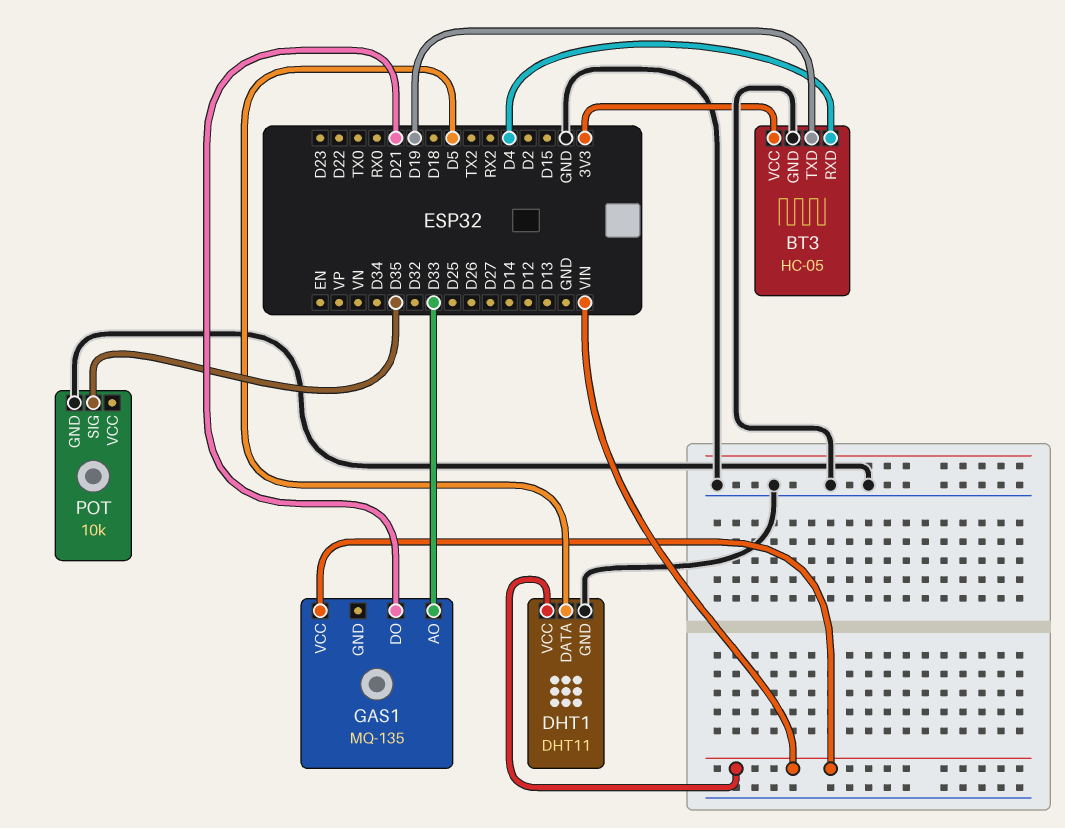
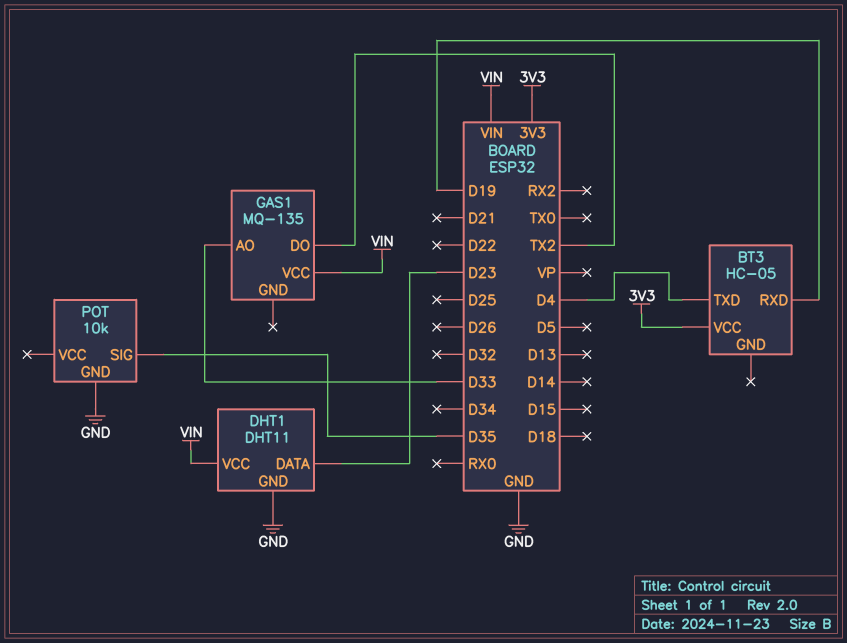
BT3 pin GND: GND -> none
BT3 pin RXD: D4 -> D19
BT3 pin TXD: D19 -> D4
DHT1 pin DATA: D5 -> D23
GAS1 pin DO: D21 -> TX2

